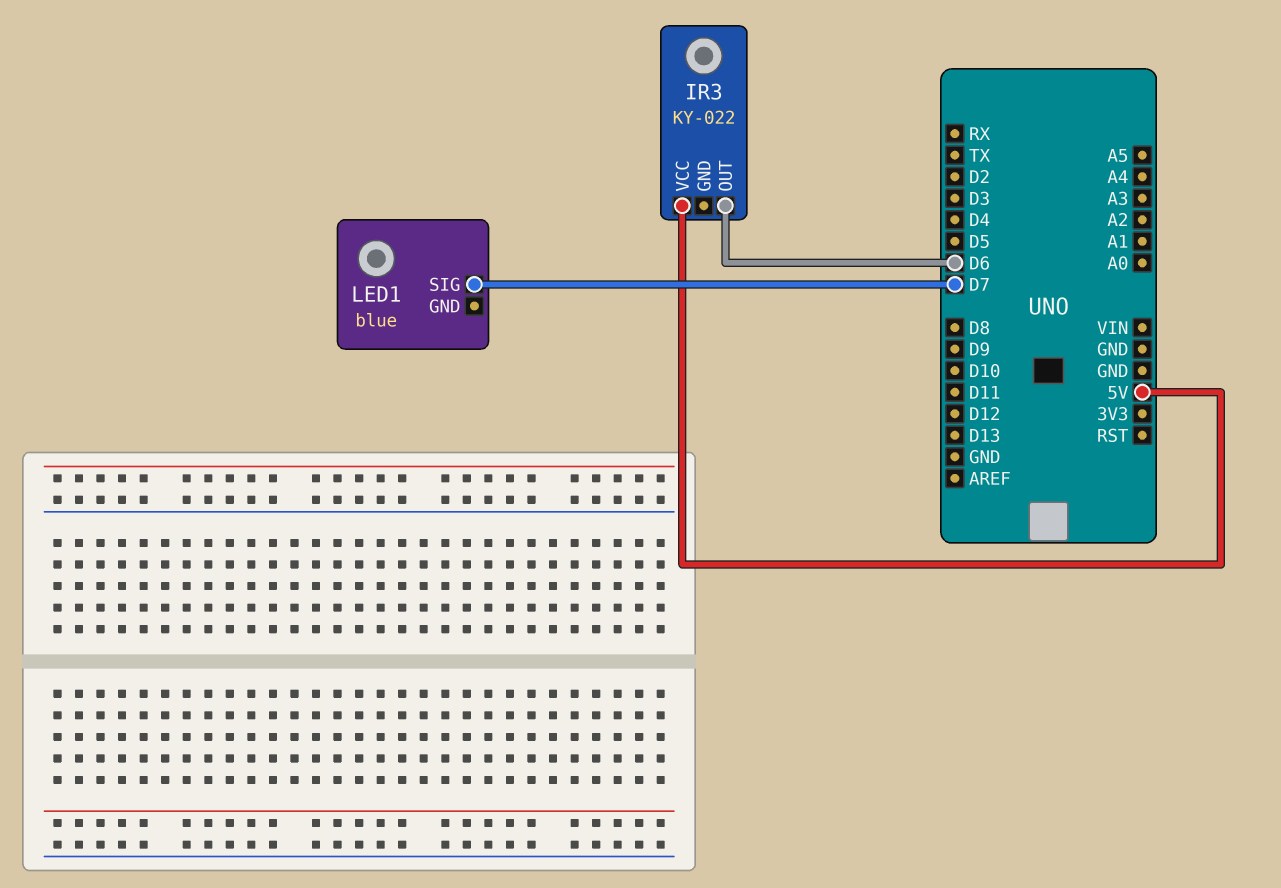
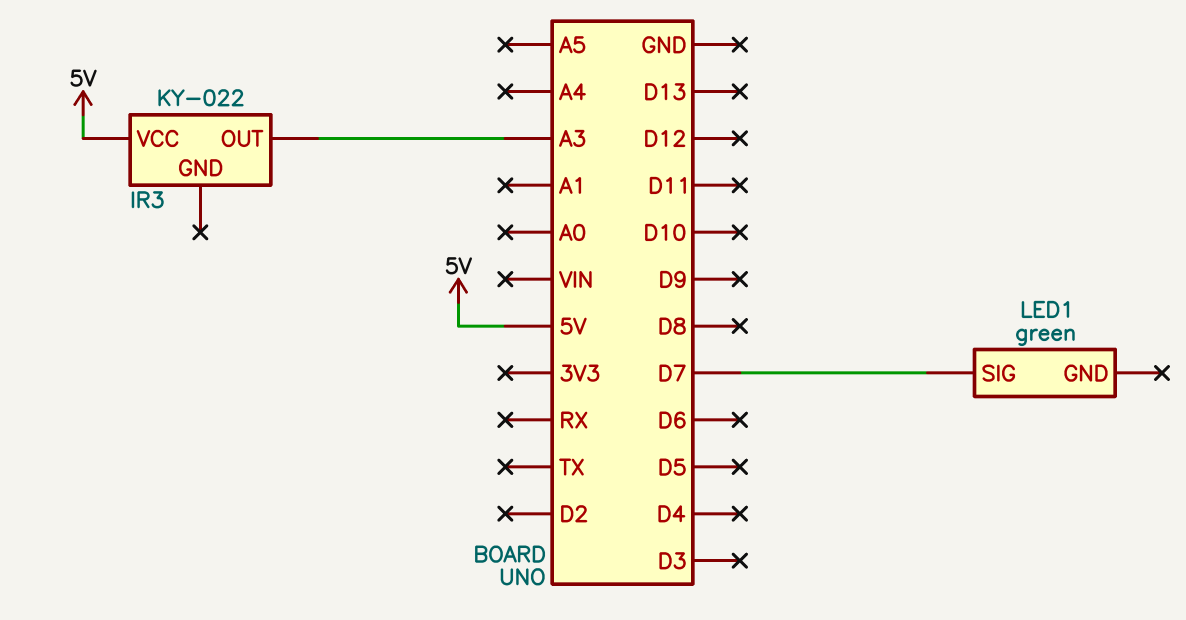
IR3 pin OUT: D6 -> A3
LED1: blue -> green

